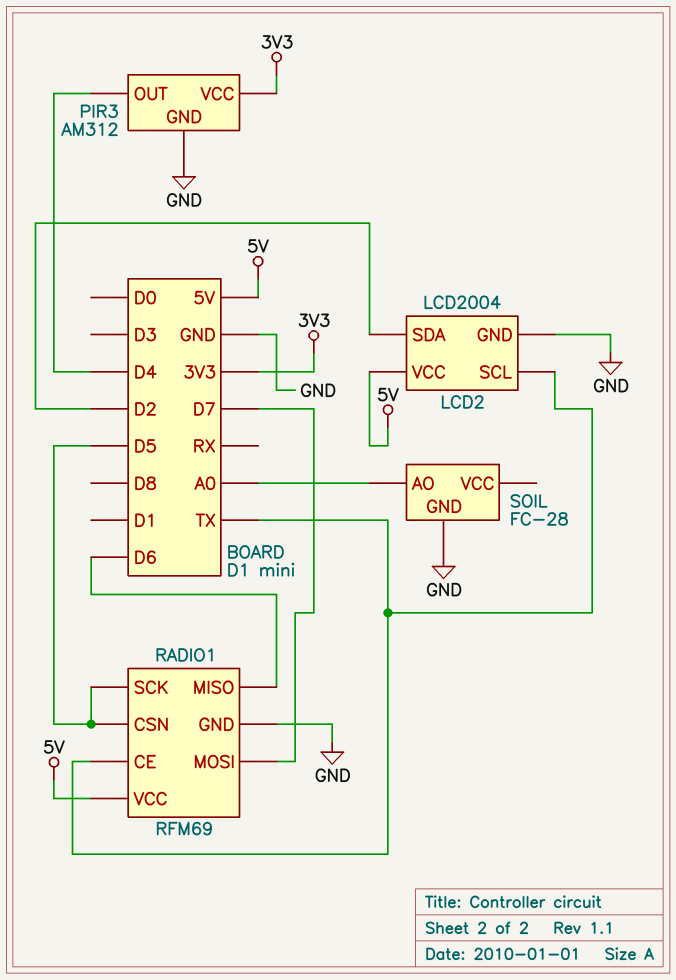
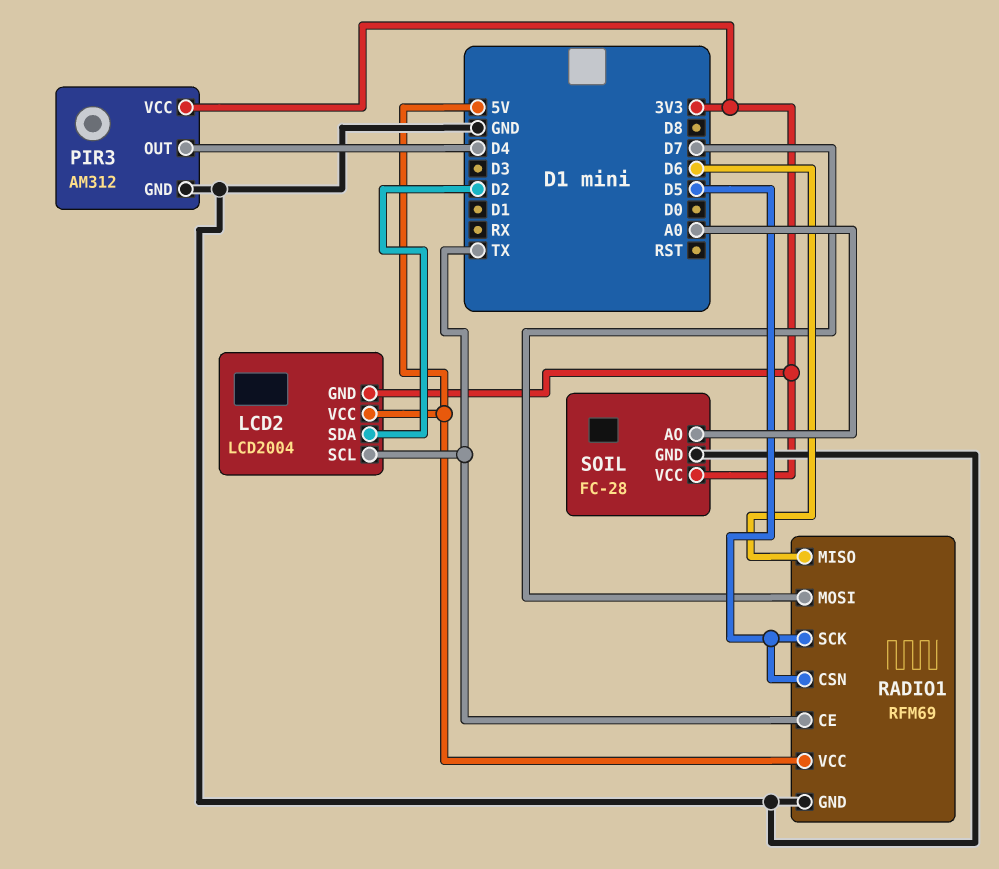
LCD2 pin GND: GND -> 3V3
SOIL pin VCC: none -> 3V3

